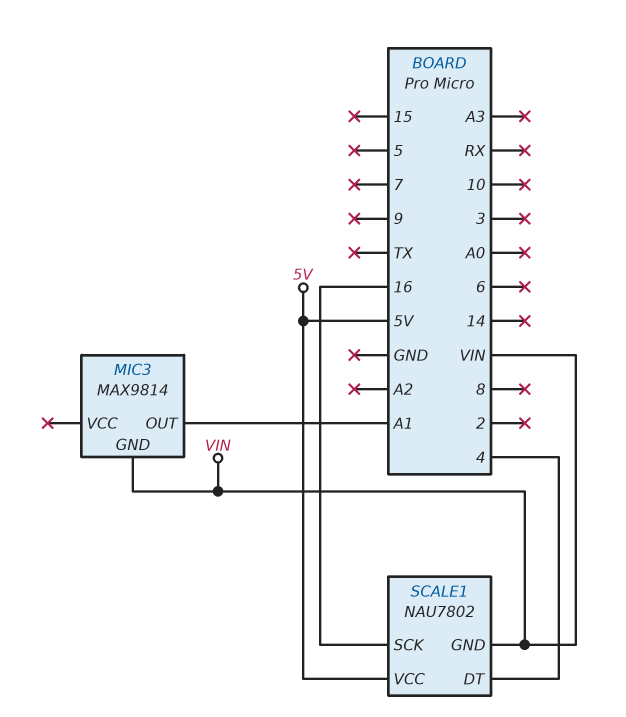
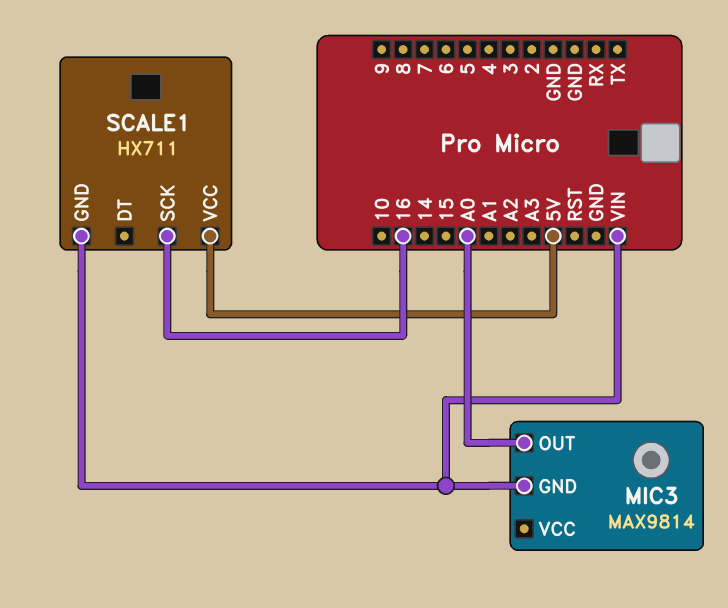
MIC3 pin OUT: A1 -> A0
SCALE1: NAU7802 -> HX711
SCALE1 pin DT: 4 -> none

